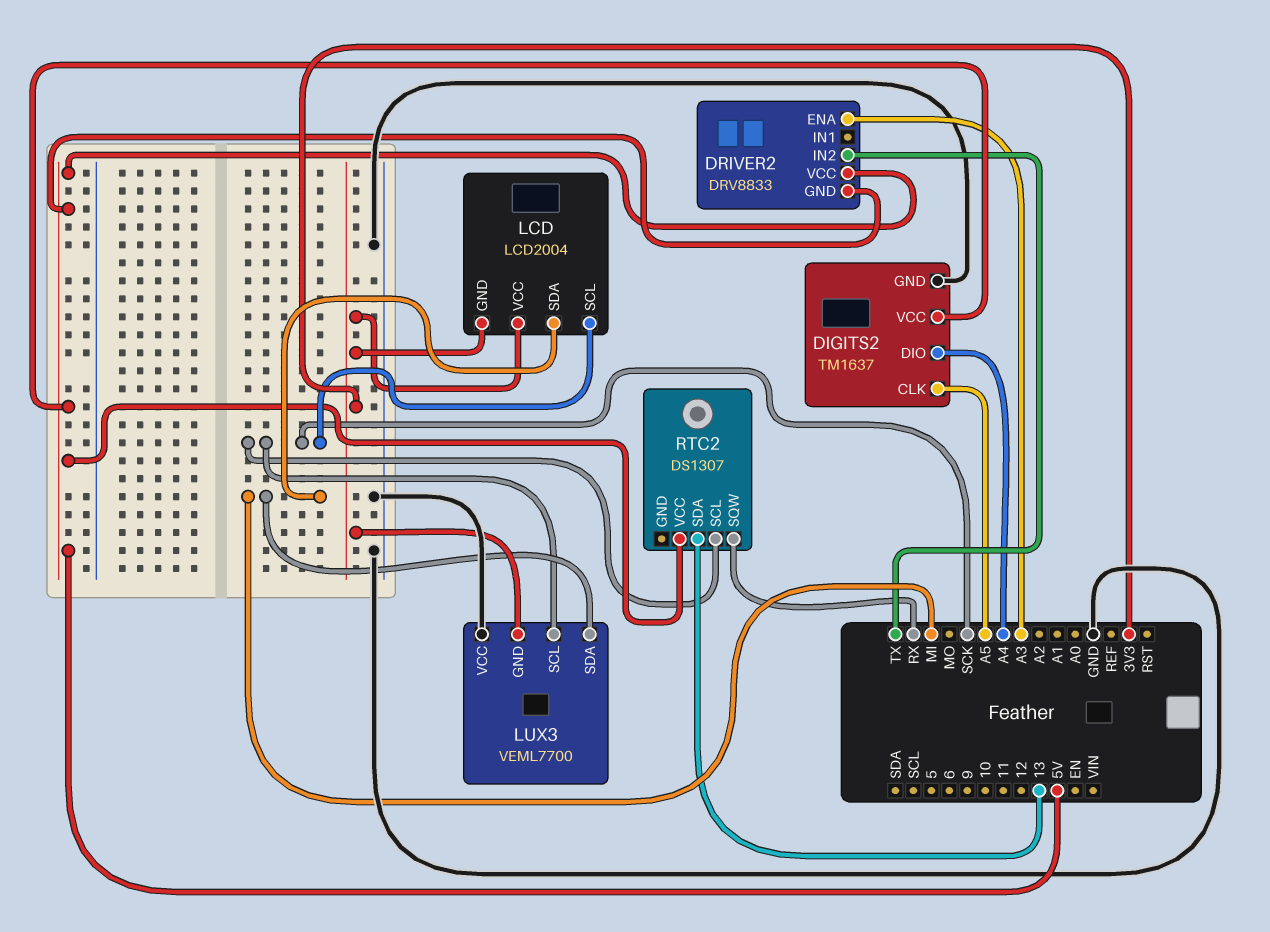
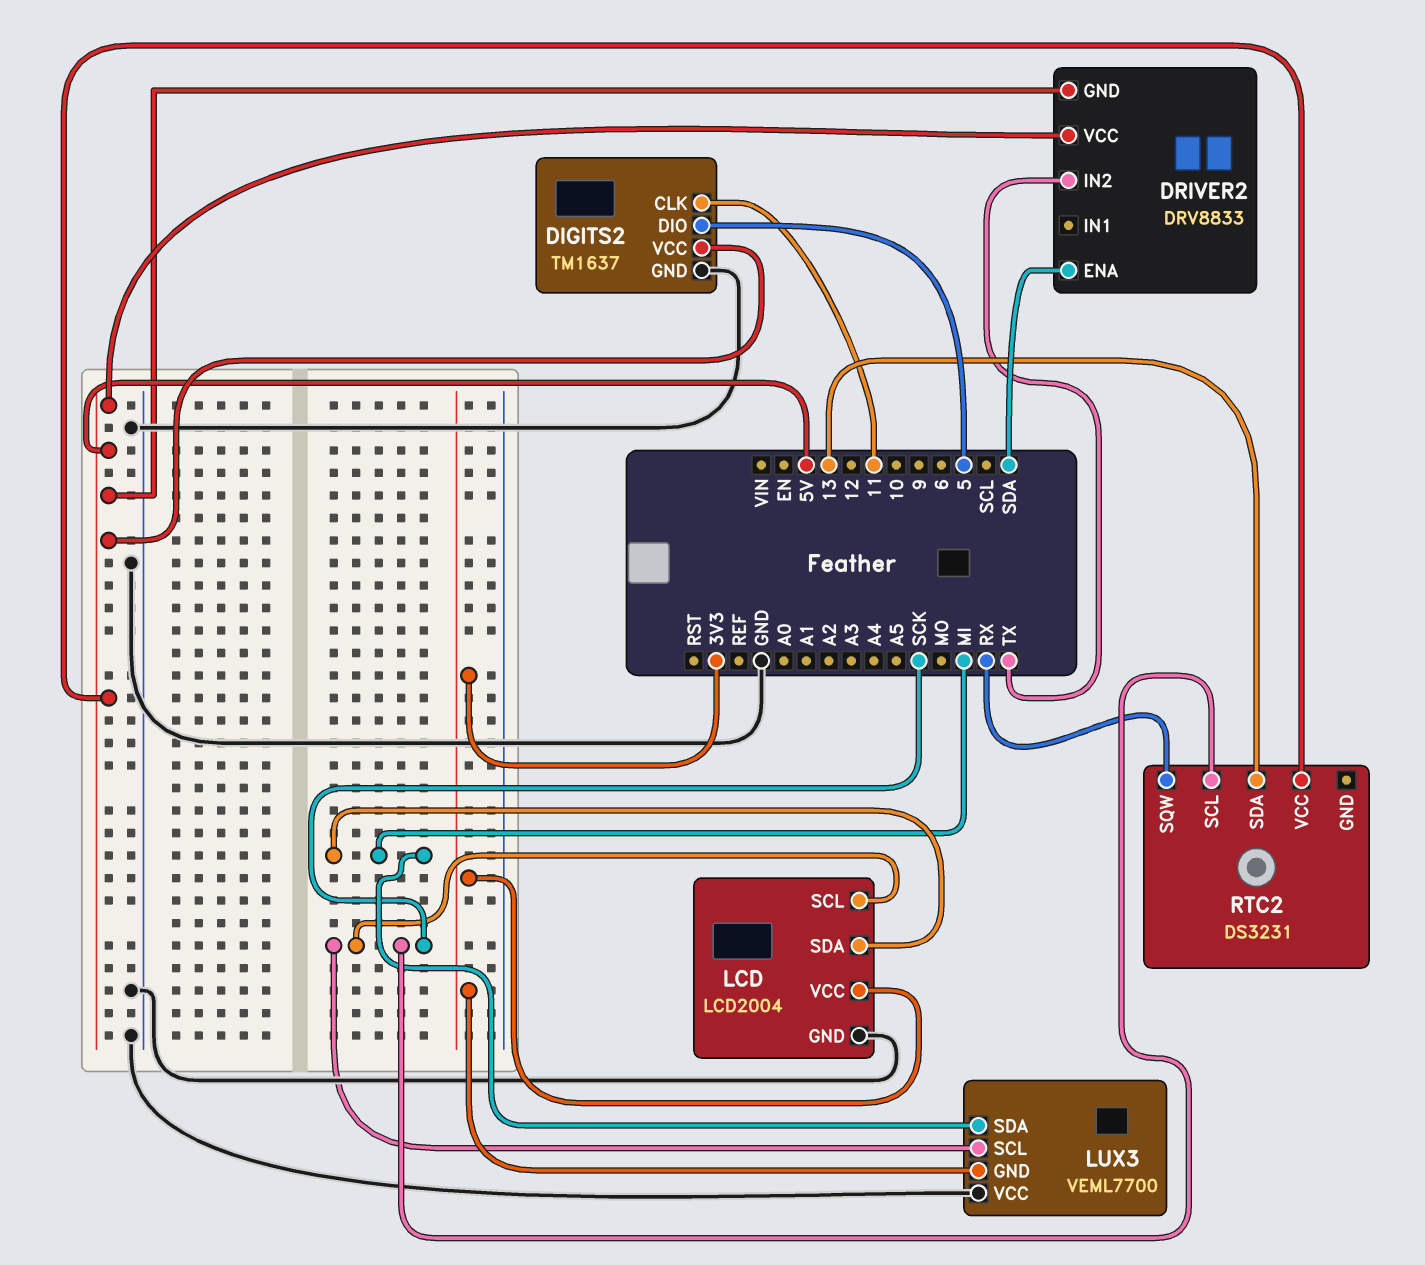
DIGITS2 pin CLK: A5 -> 11
DIGITS2 pin DIO: A4 -> 5
DRIVER2 pin ENA: A3 -> SDA
LCD pin GND: 3V3 -> GND
RTC2: DS1307 -> DS3231

